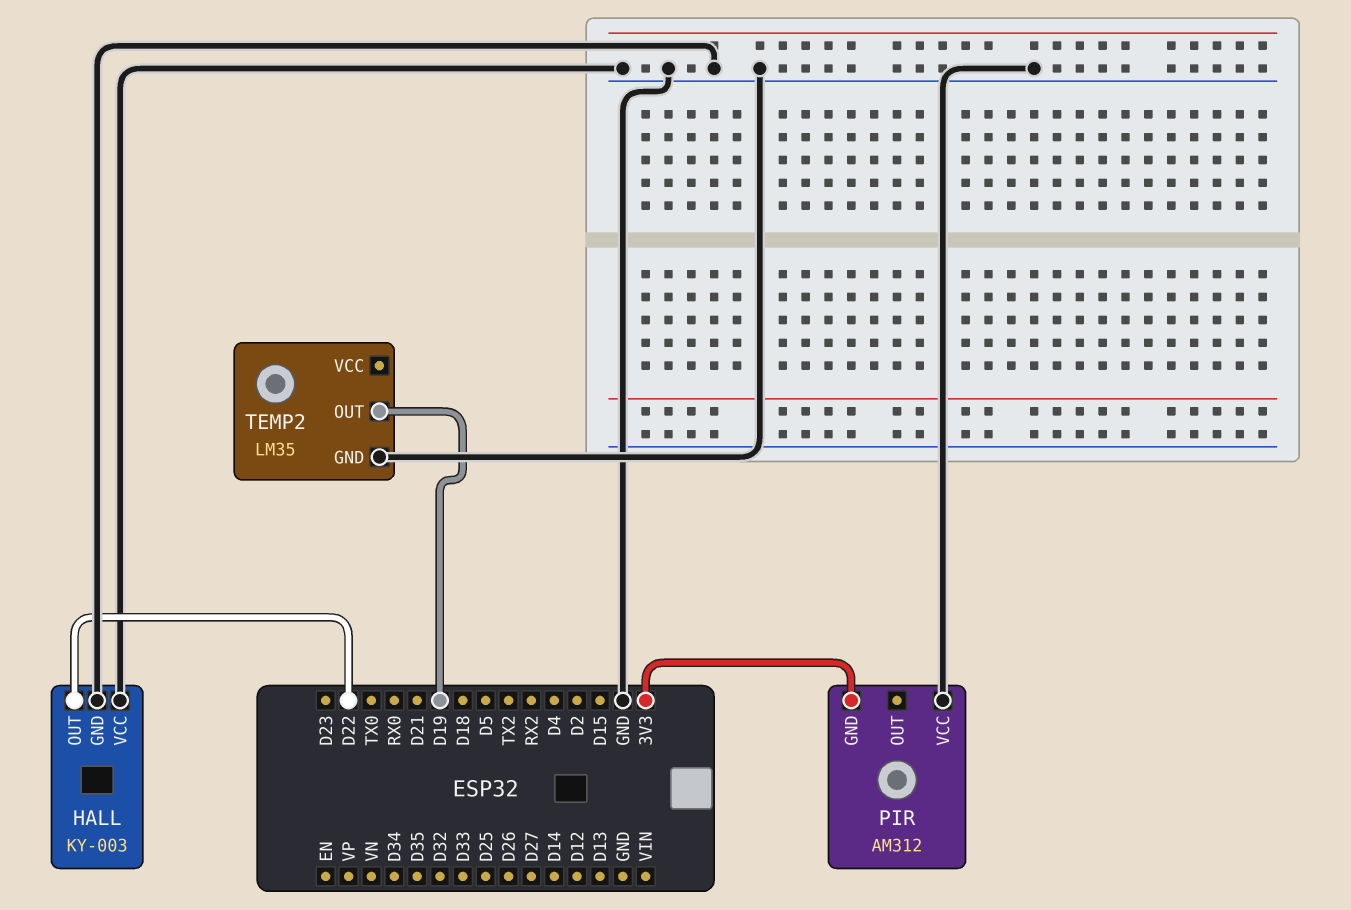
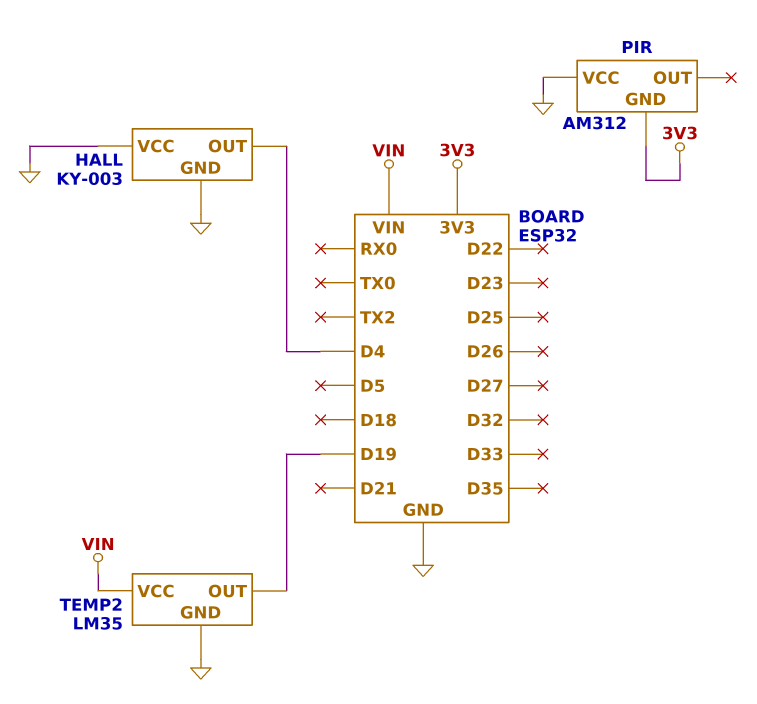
HALL pin OUT: D22 -> D4
TEMP2 pin VCC: none -> VIN

